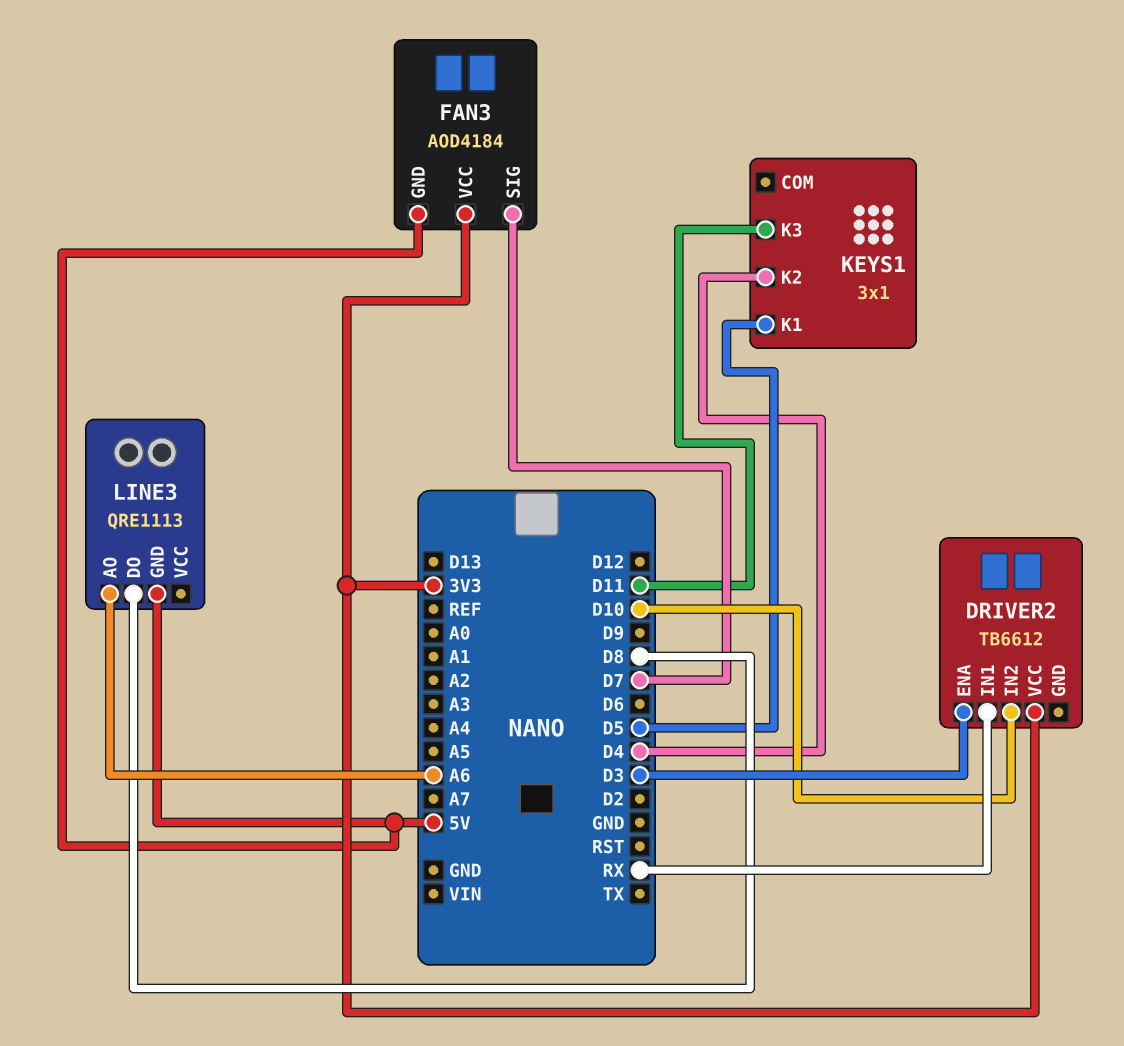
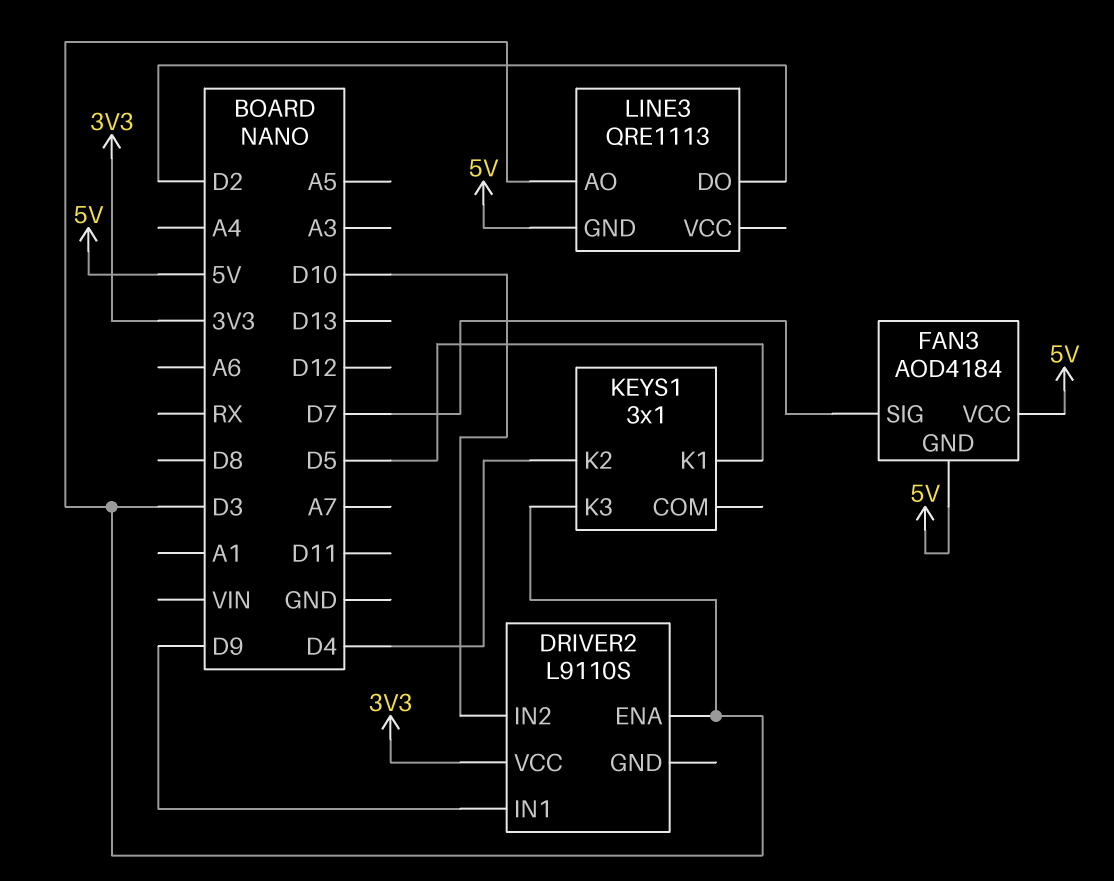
DRIVER2: TB6612 -> L9110S
DRIVER2 pin IN1: RX -> D9
FAN3 pin VCC: 3V3 -> 5V
KEYS1 pin K3: D11 -> D3
LINE3 pin AO: A6 -> D3
LINE3 pin DO: D8 -> D2

